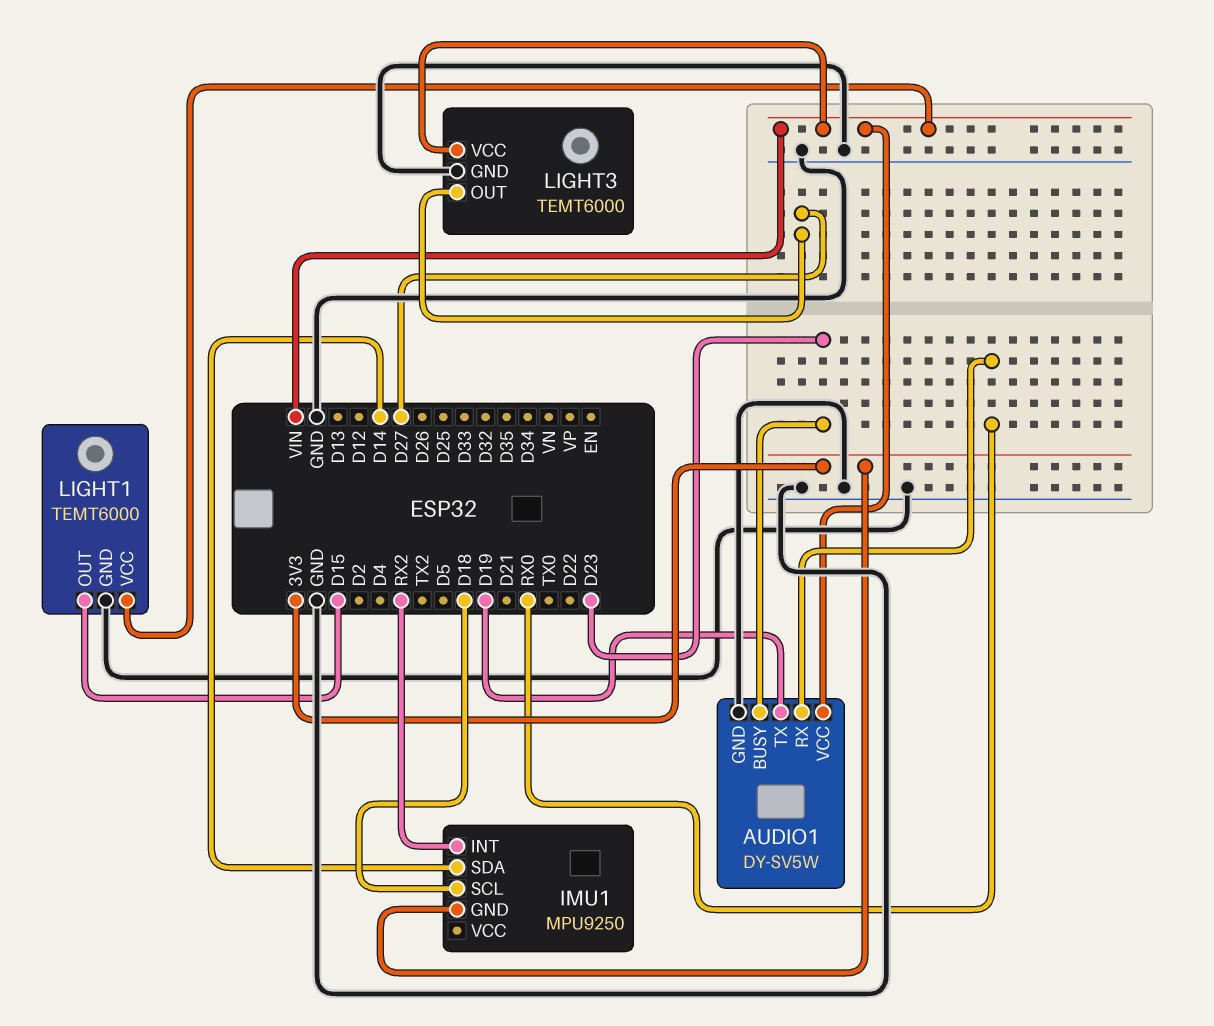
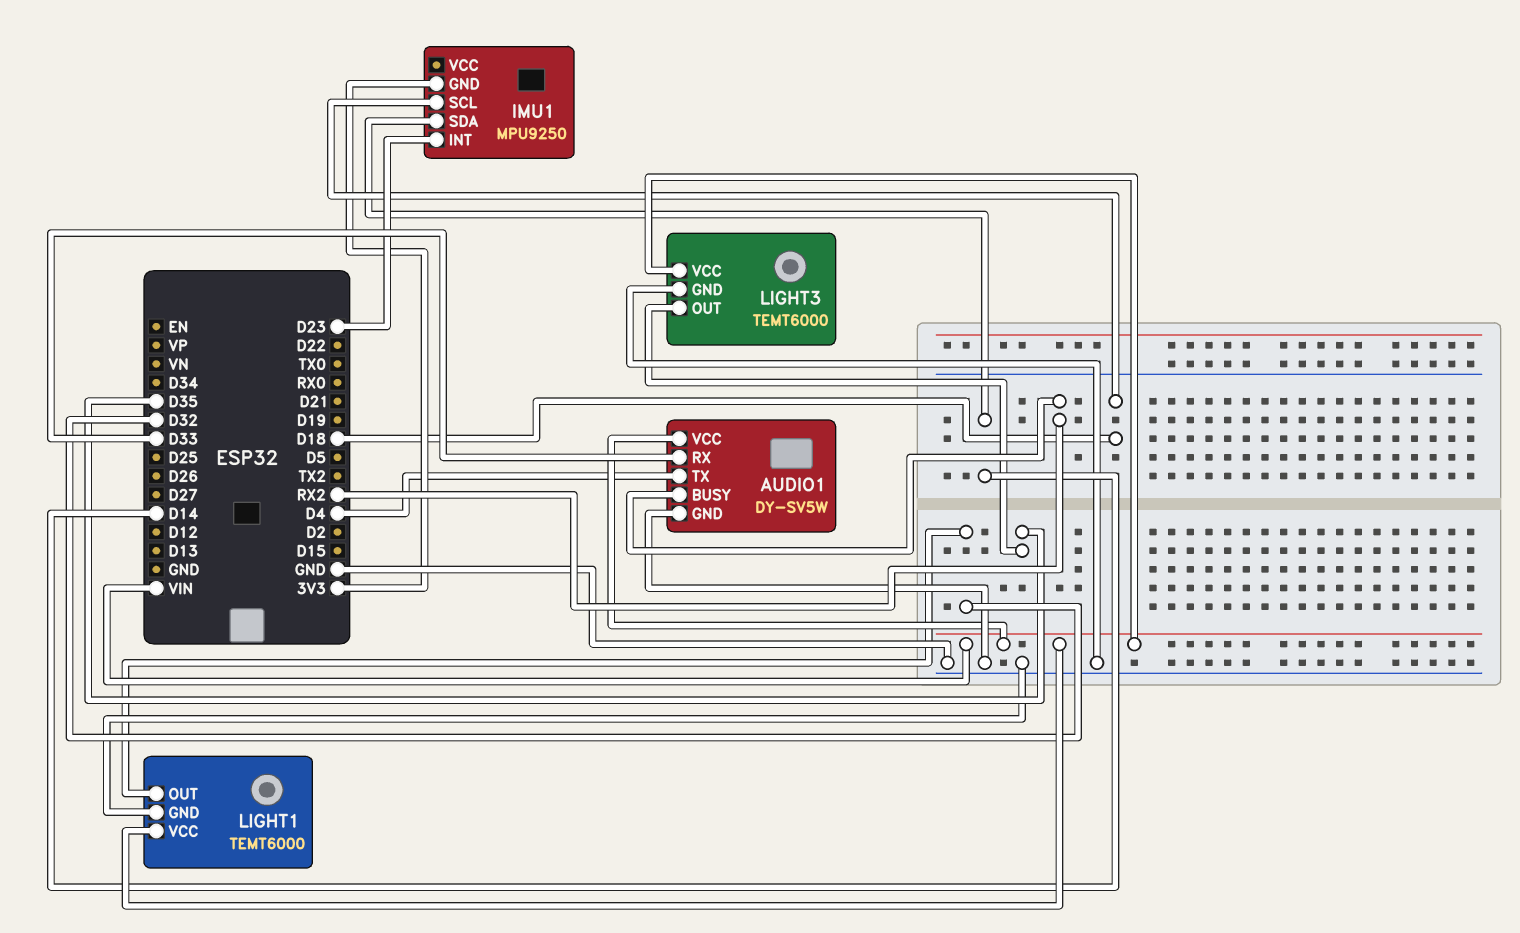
AUDIO1 pin BUSY: D23 -> RX2
AUDIO1 pin RX: RX0 -> D33
AUDIO1 pin TX: D19 -> D4
IMU1 pin INT: RX2 -> D23
LIGHT1 pin OUT: D15 -> D32
LIGHT3 pin OUT: D27 -> D35

